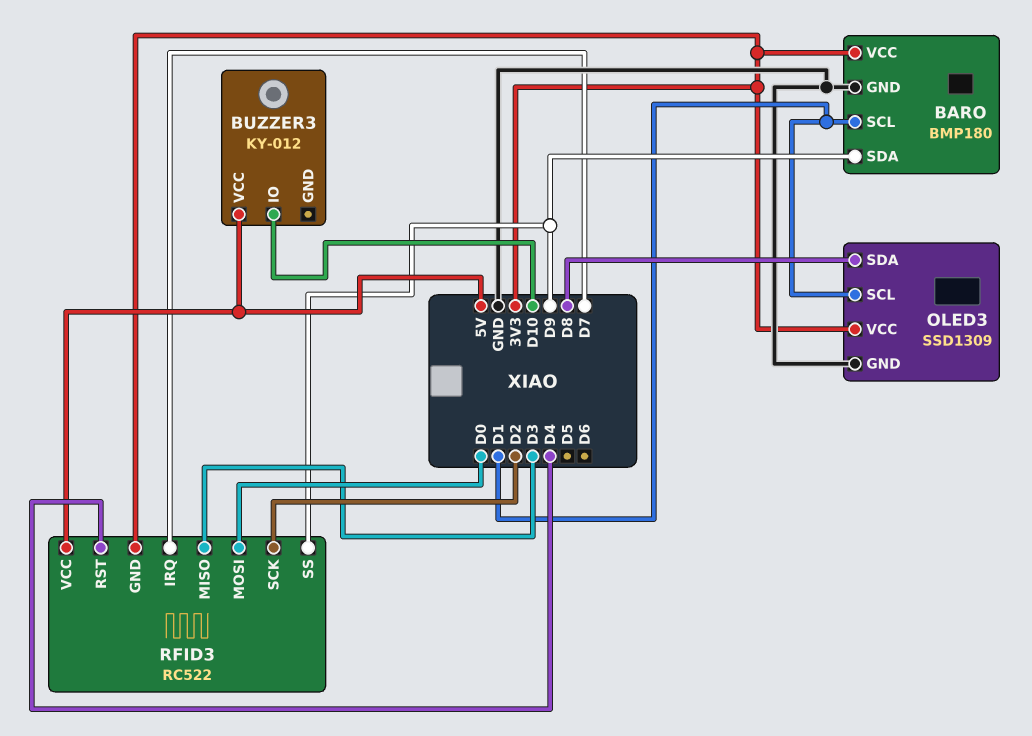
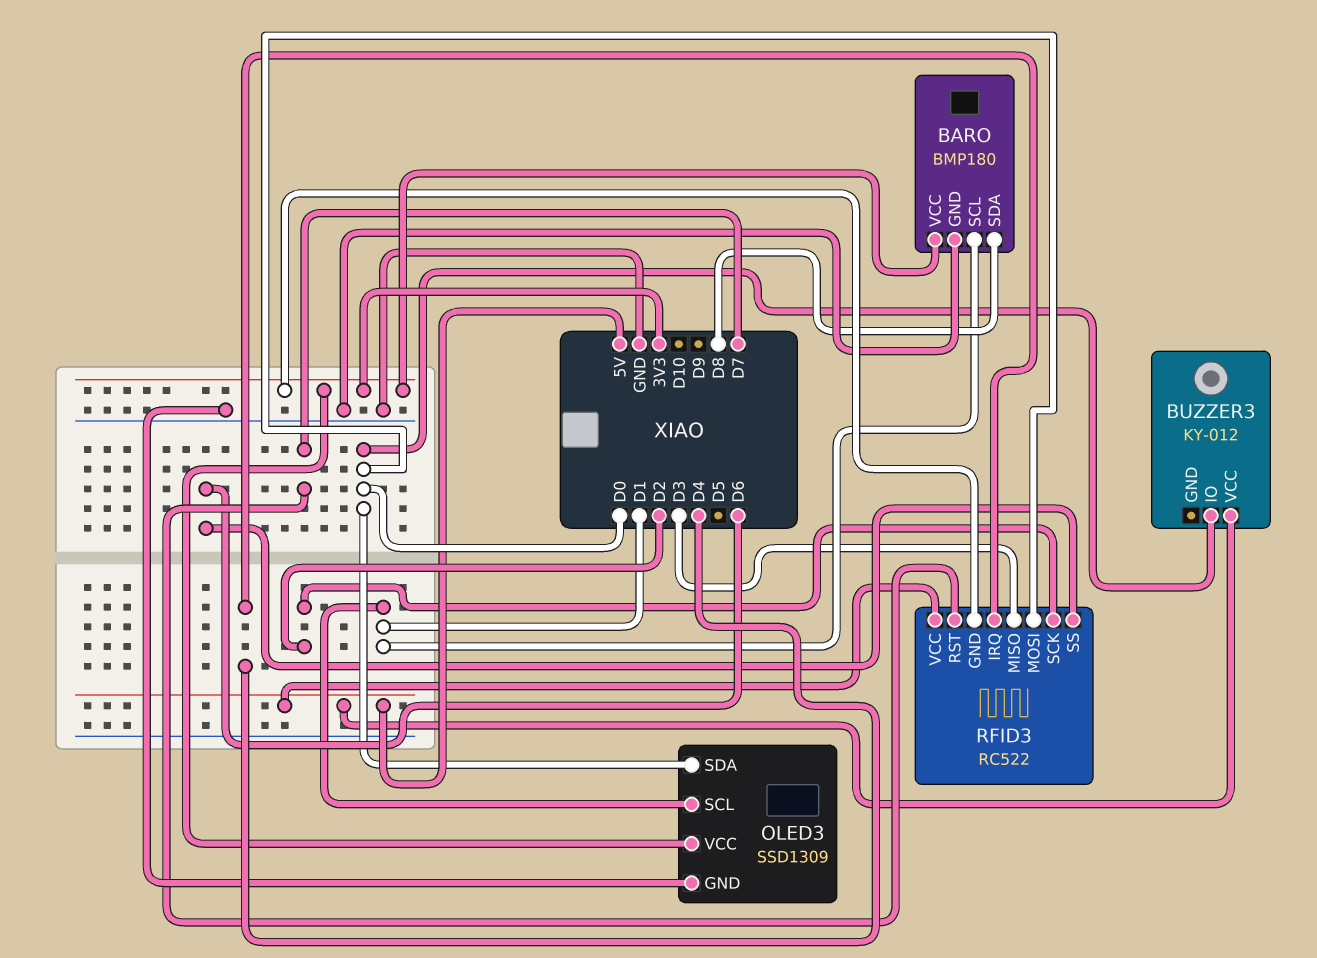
BARO pin SDA: D9 -> D8
BUZZER3 pin IO: D10 -> D0
OLED3 pin SDA: D8 -> D0
RFID3 pin IRQ: D7 -> D4
RFID3 pin RST: D4 -> D7
RFID3 pin SS: D9 -> D6

